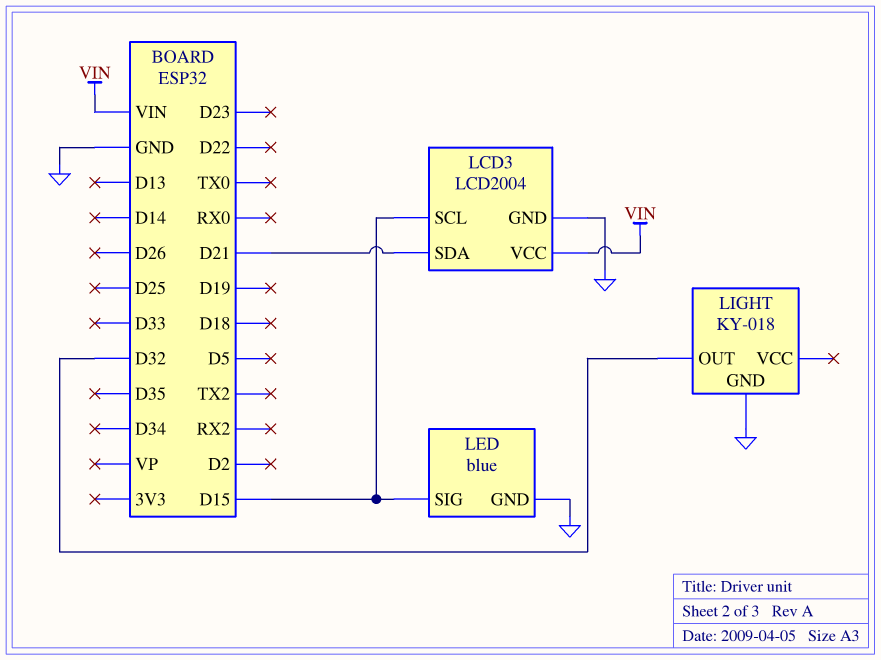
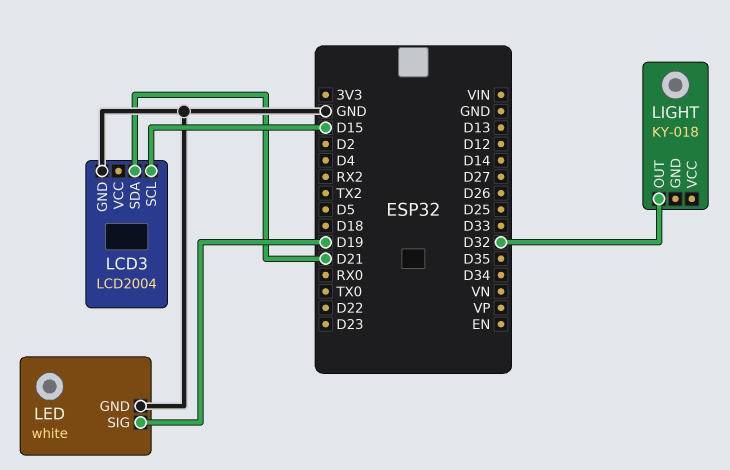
LCD3 pin VCC: VIN -> none
LED: blue -> white
LED pin SIG: D15 -> D19
LIGHT pin GND: GND -> none

